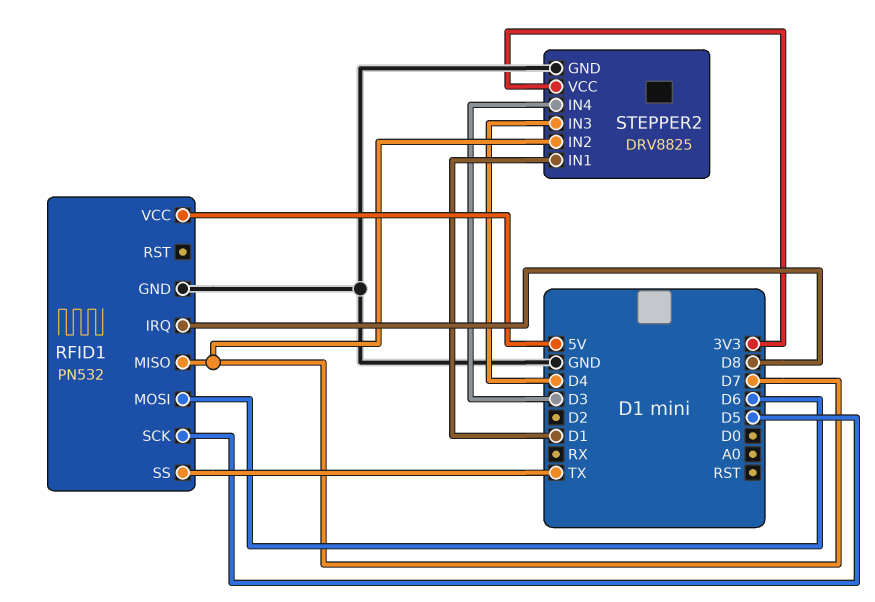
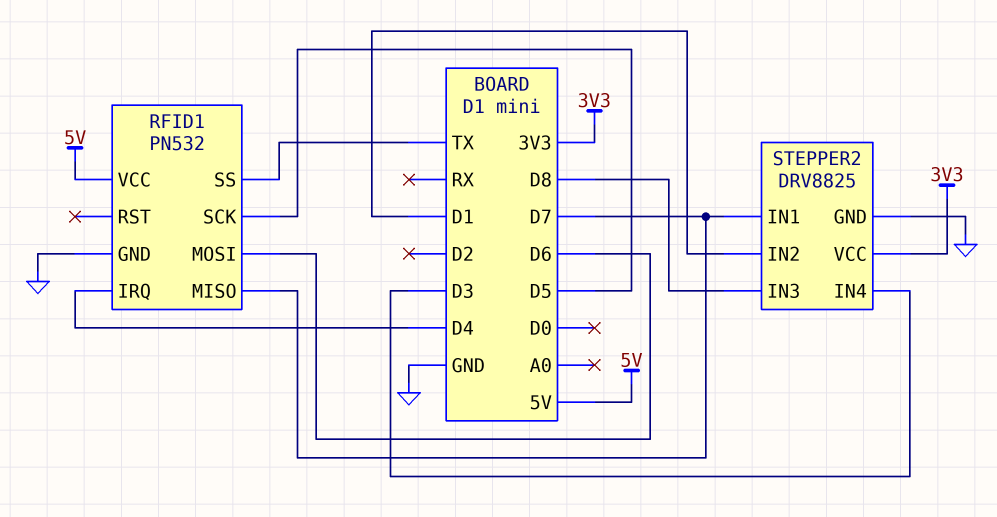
RFID1 pin IRQ: D8 -> D4
STEPPER2 pin IN1: D1 -> D7
STEPPER2 pin IN2: D7 -> D1
STEPPER2 pin IN3: D4 -> D8

